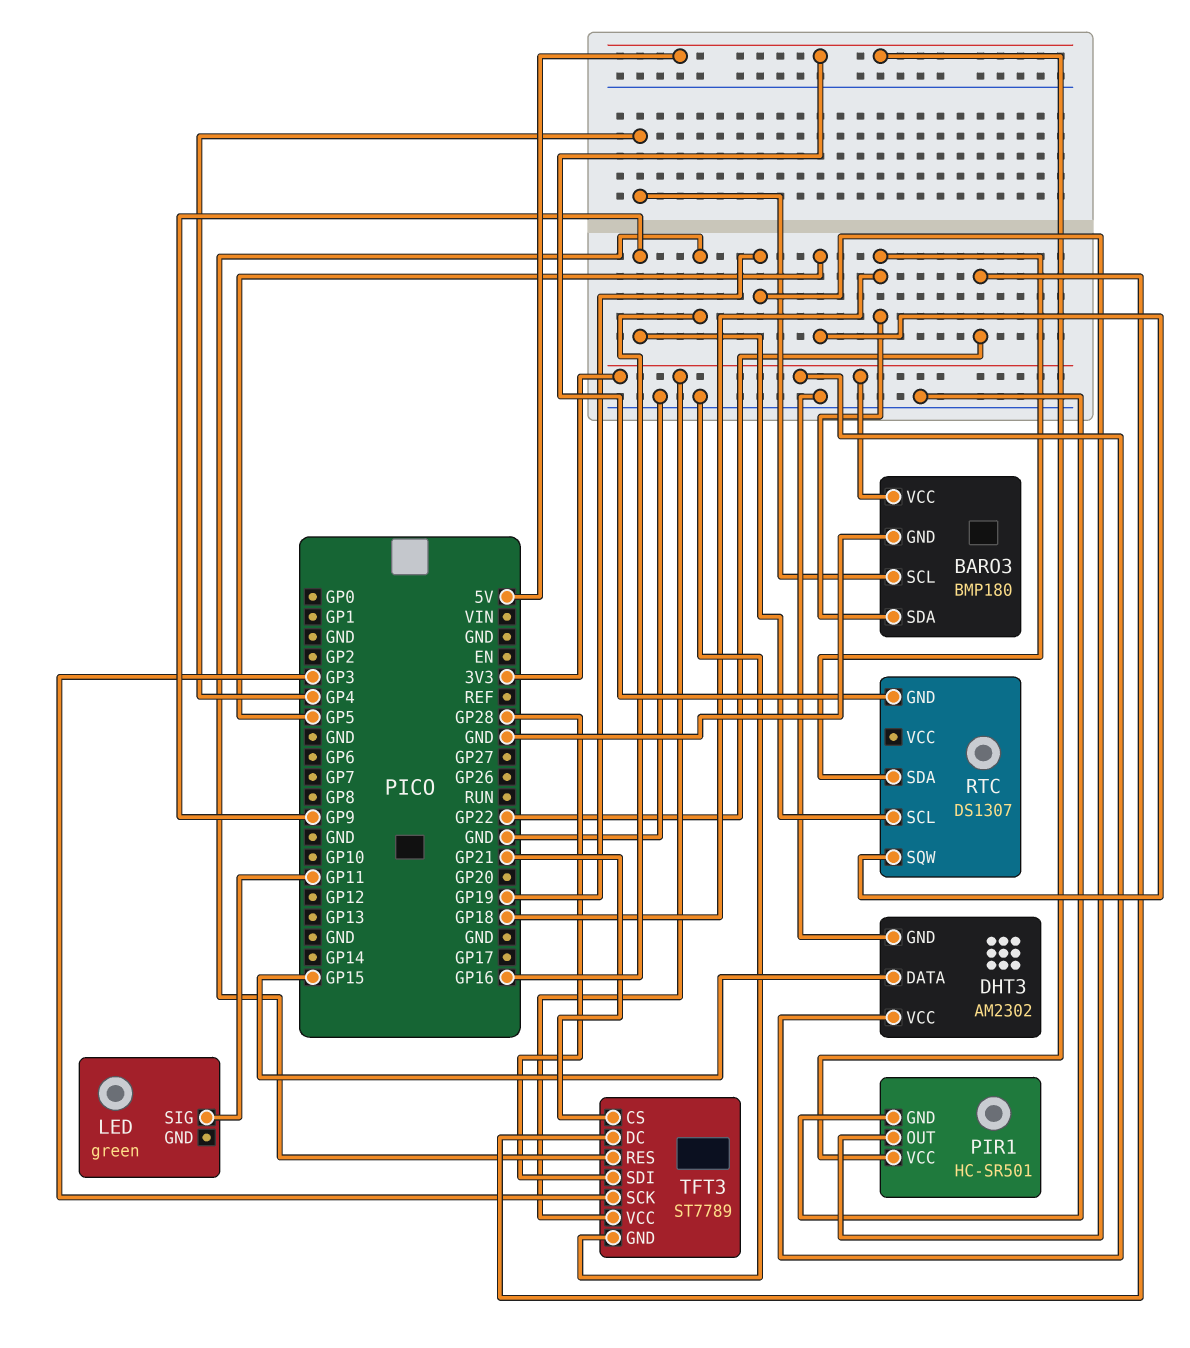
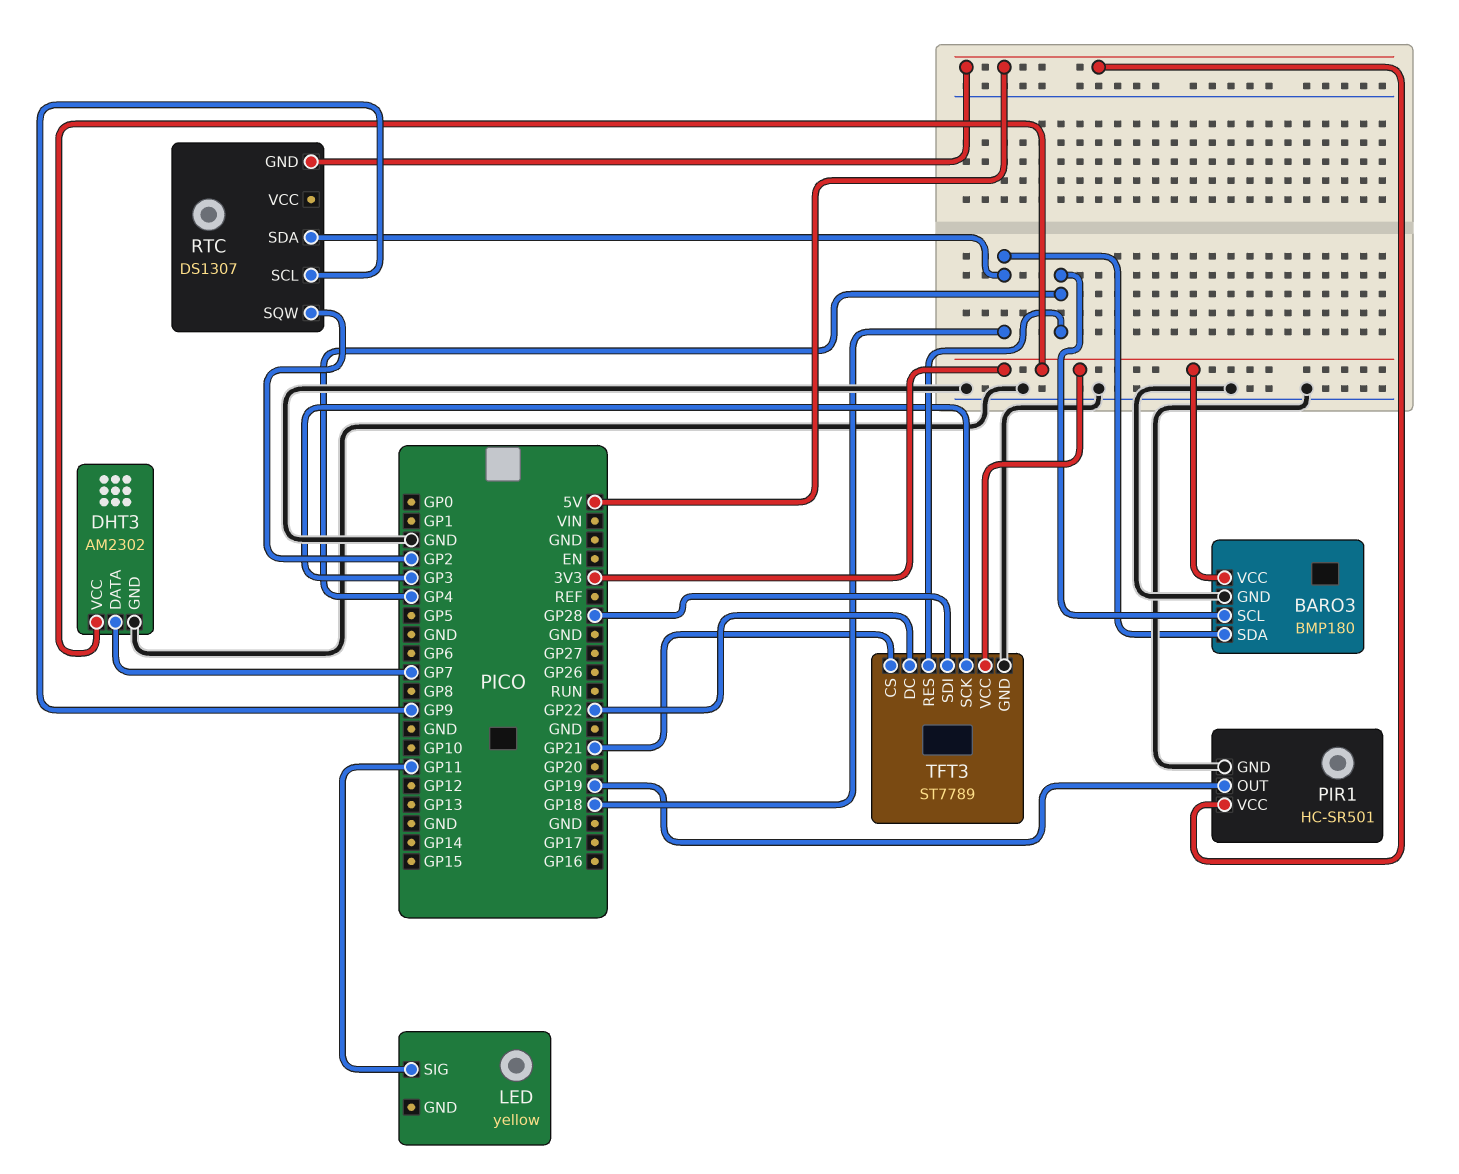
DHT3 pin DATA: GP15 -> GP7
LED: green -> yellow
RTC pin SQW: GP5 -> GP2
TFT3 pin RES: GP16 -> GP4

